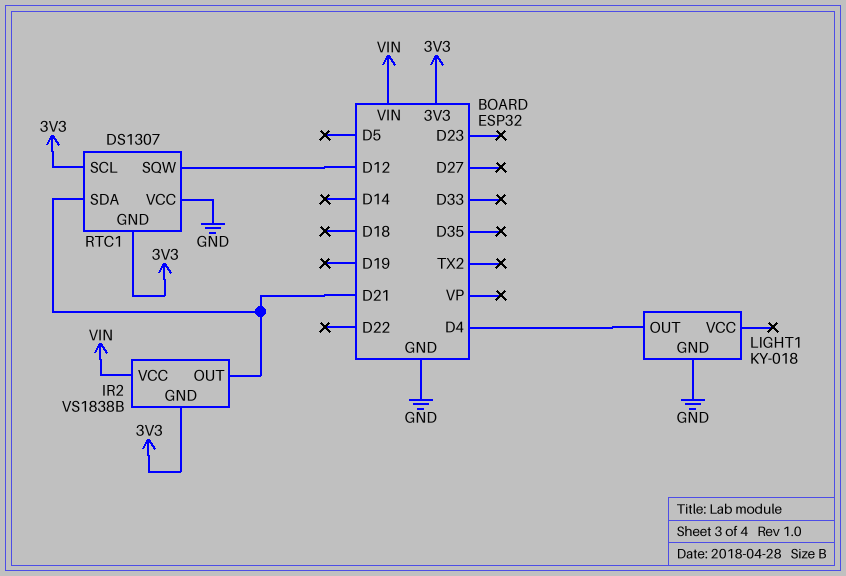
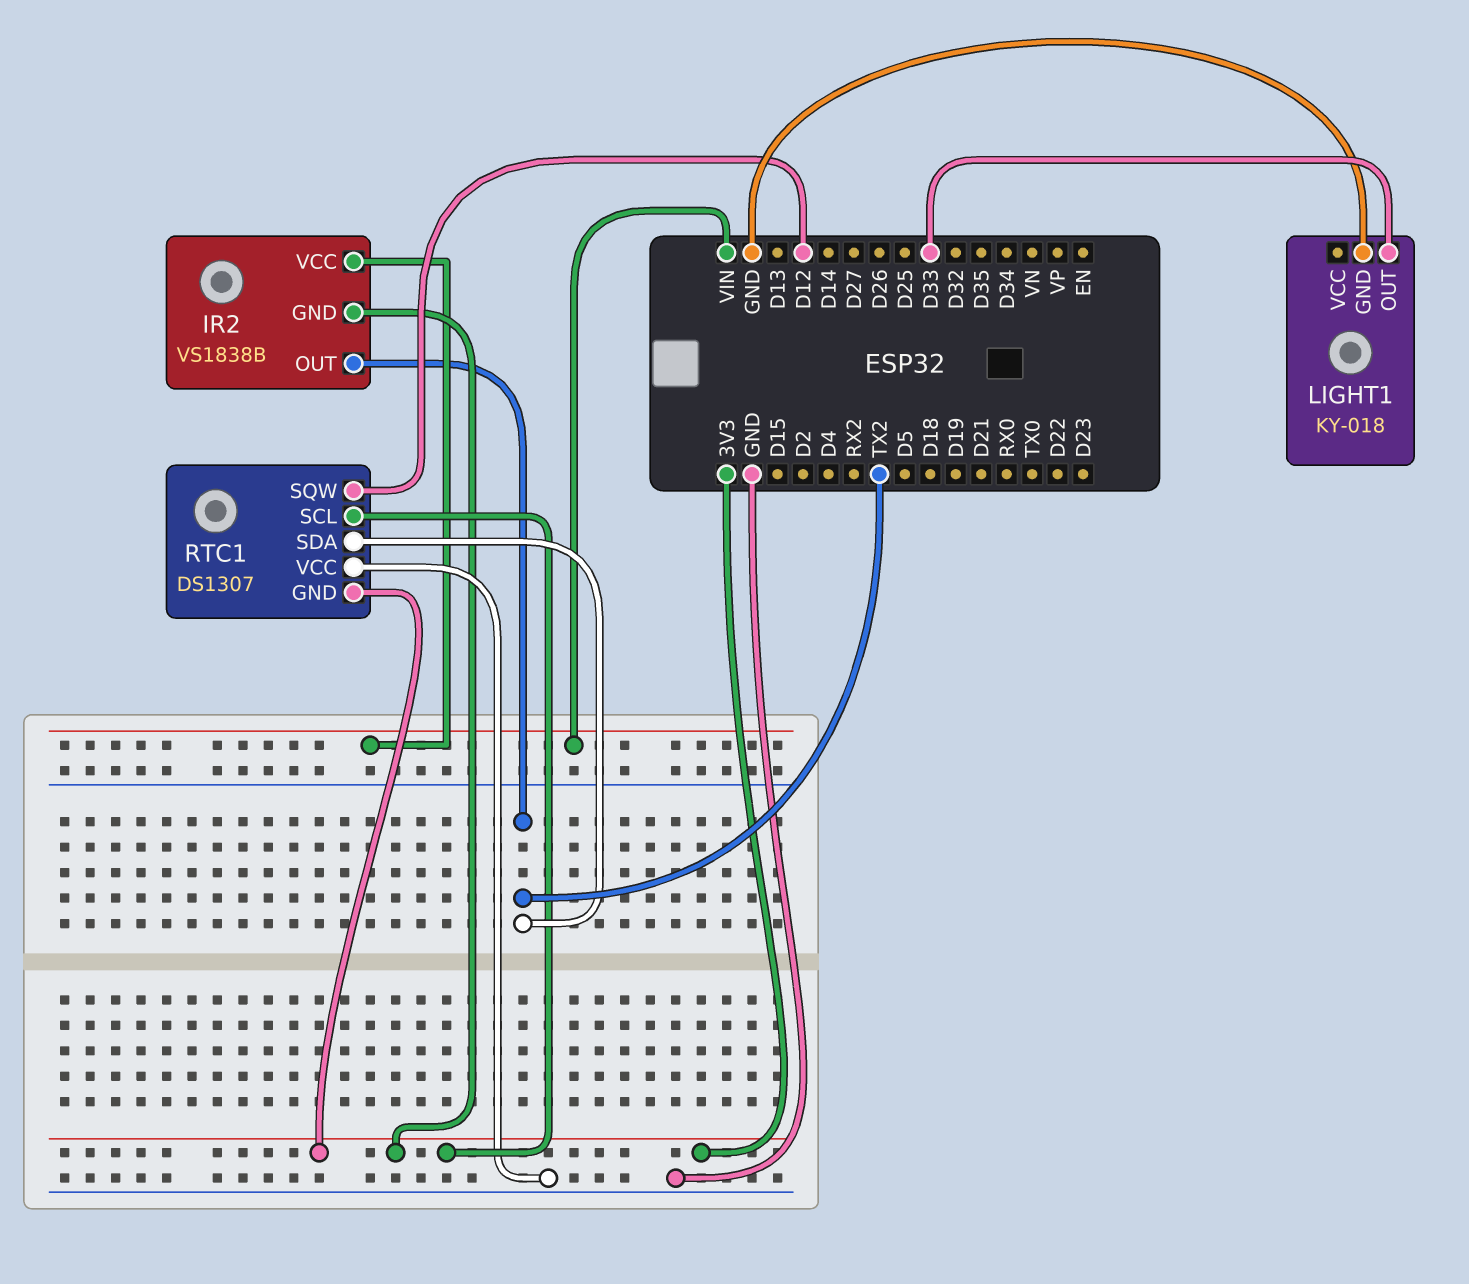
IR2 pin OUT: D21 -> TX2
LIGHT1 pin OUT: D4 -> D33
RTC1 pin SDA: D21 -> TX2

